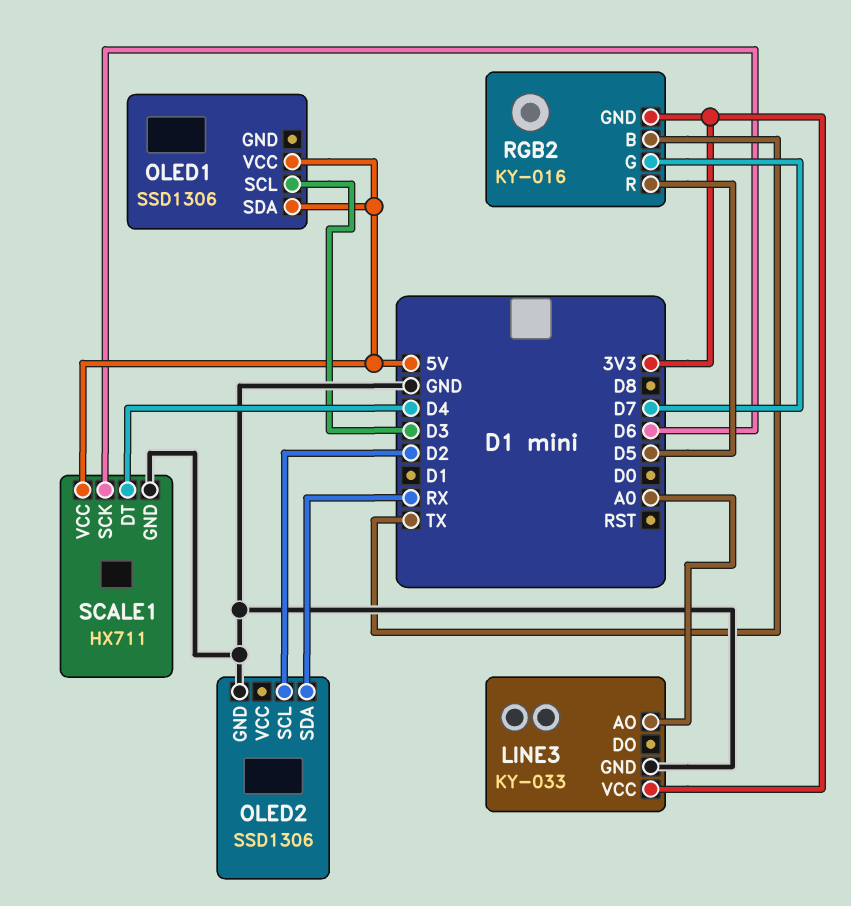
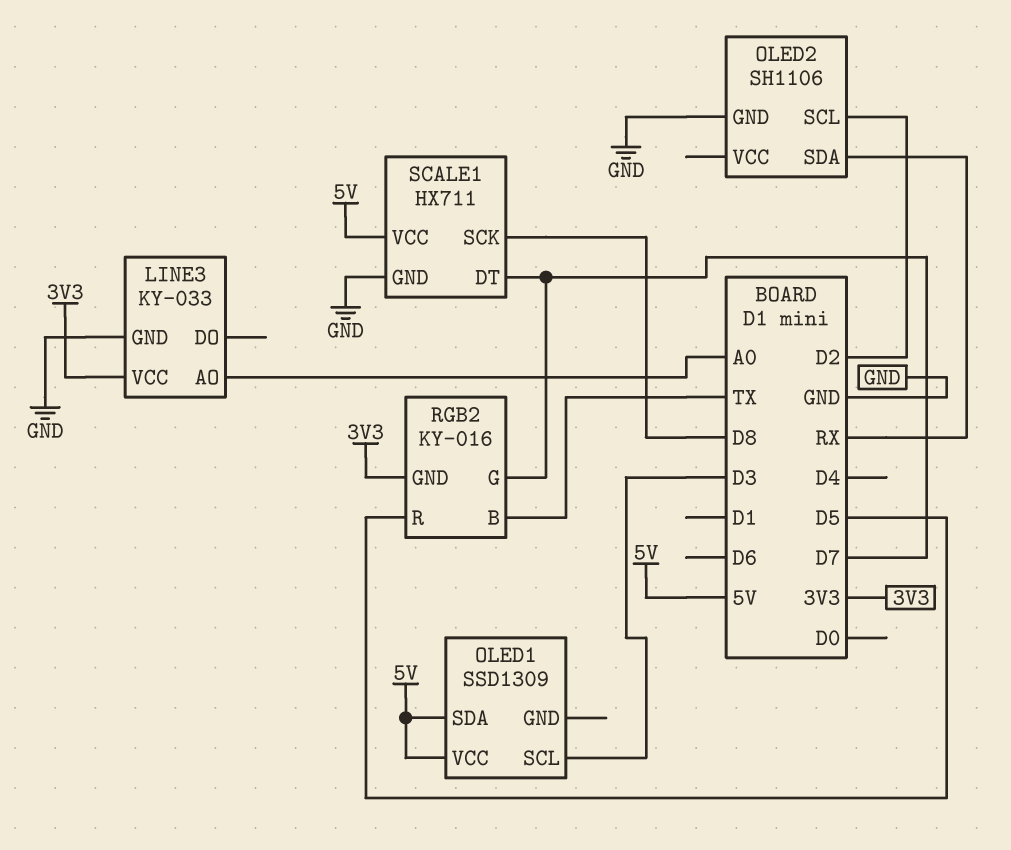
OLED1: SSD1306 -> SSD1309
OLED2: SSD1306 -> SH1106
SCALE1 pin DT: D4 -> D7
SCALE1 pin SCK: D6 -> D8

